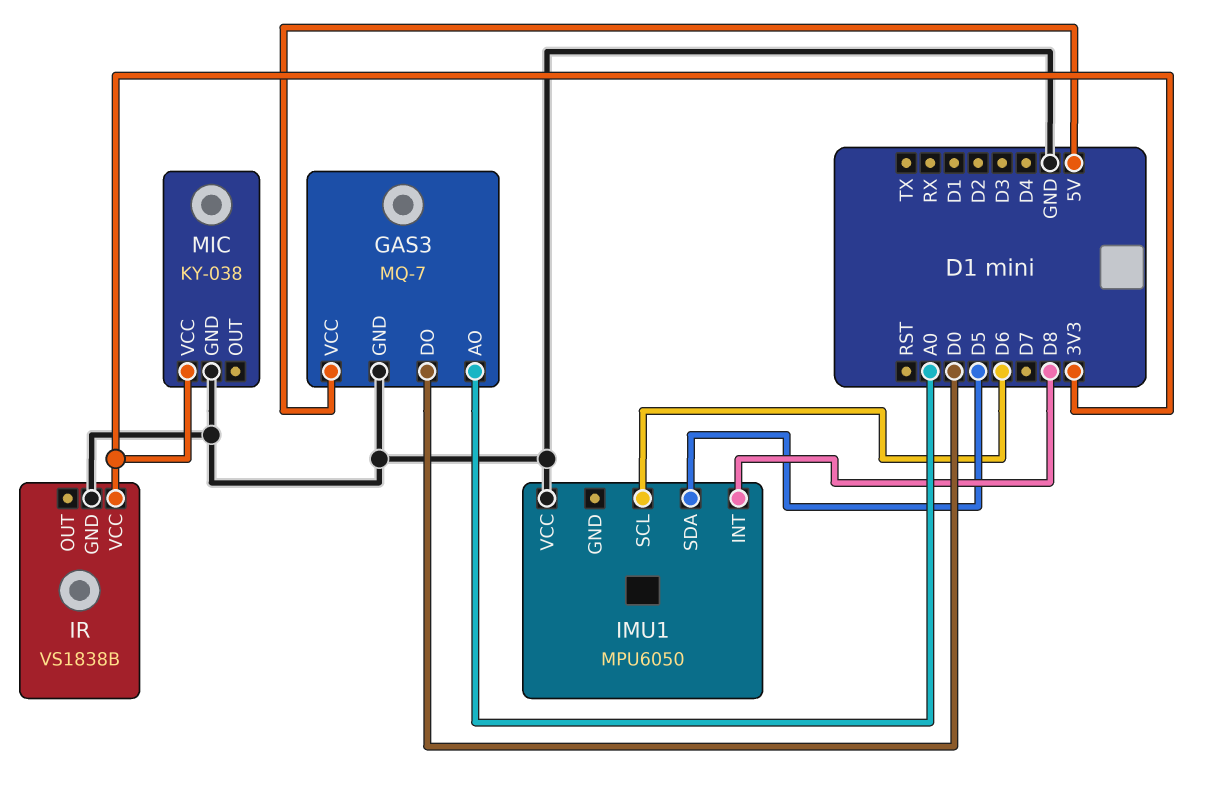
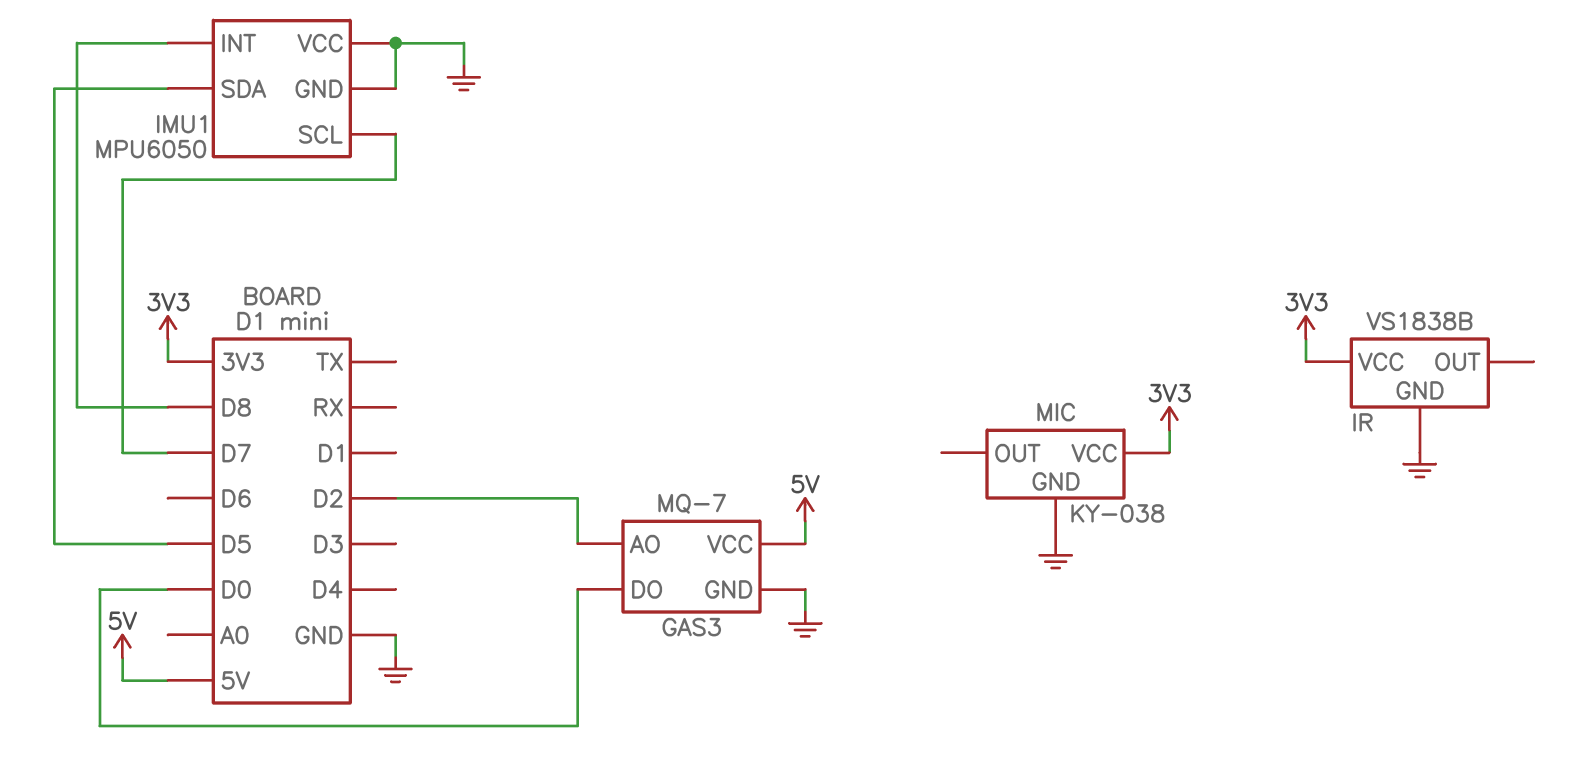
GAS3 pin AO: A0 -> D2
IMU1 pin GND: none -> GND
IMU1 pin SCL: D6 -> D7

